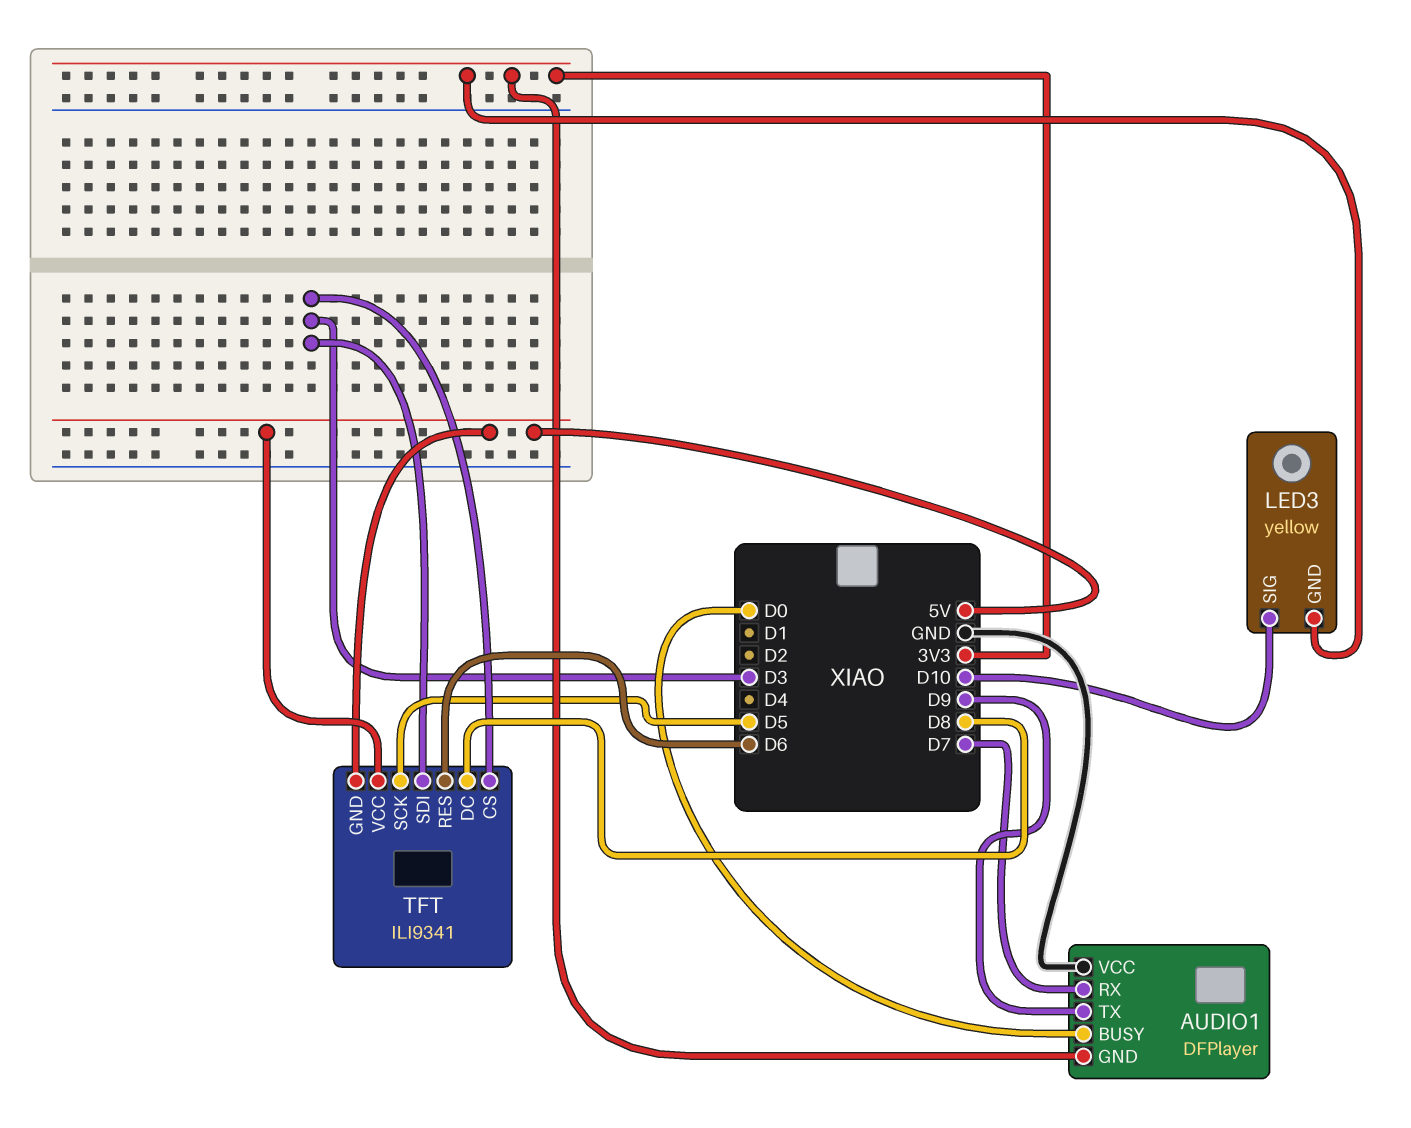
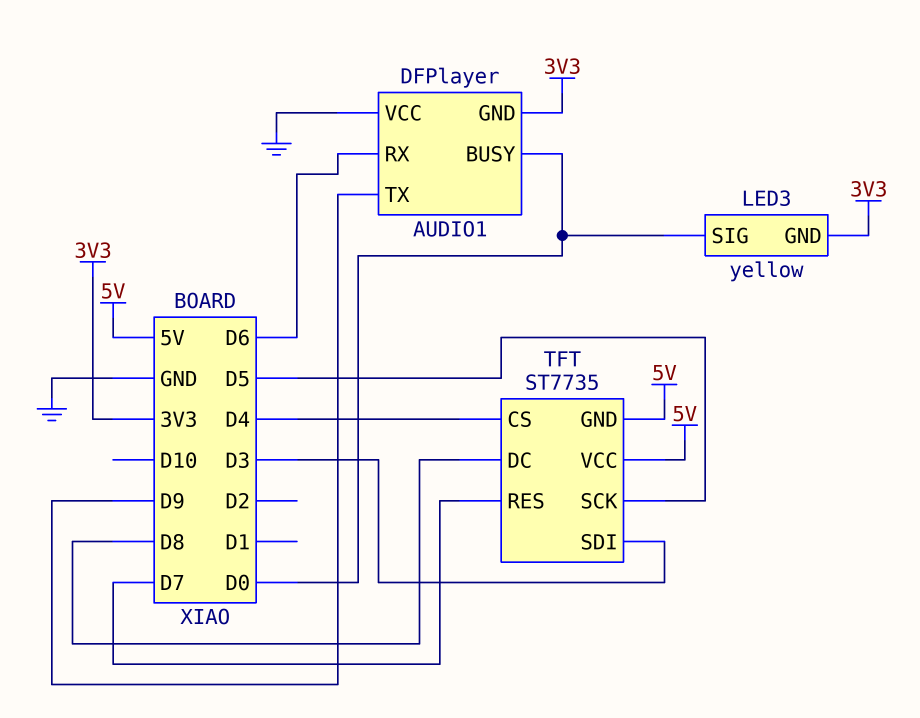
AUDIO1 pin RX: D7 -> D6
LED3 pin SIG: D10 -> D0
TFT: ILI9341 -> ST7735
TFT pin CS: D3 -> D4
TFT pin RES: D6 -> D7

